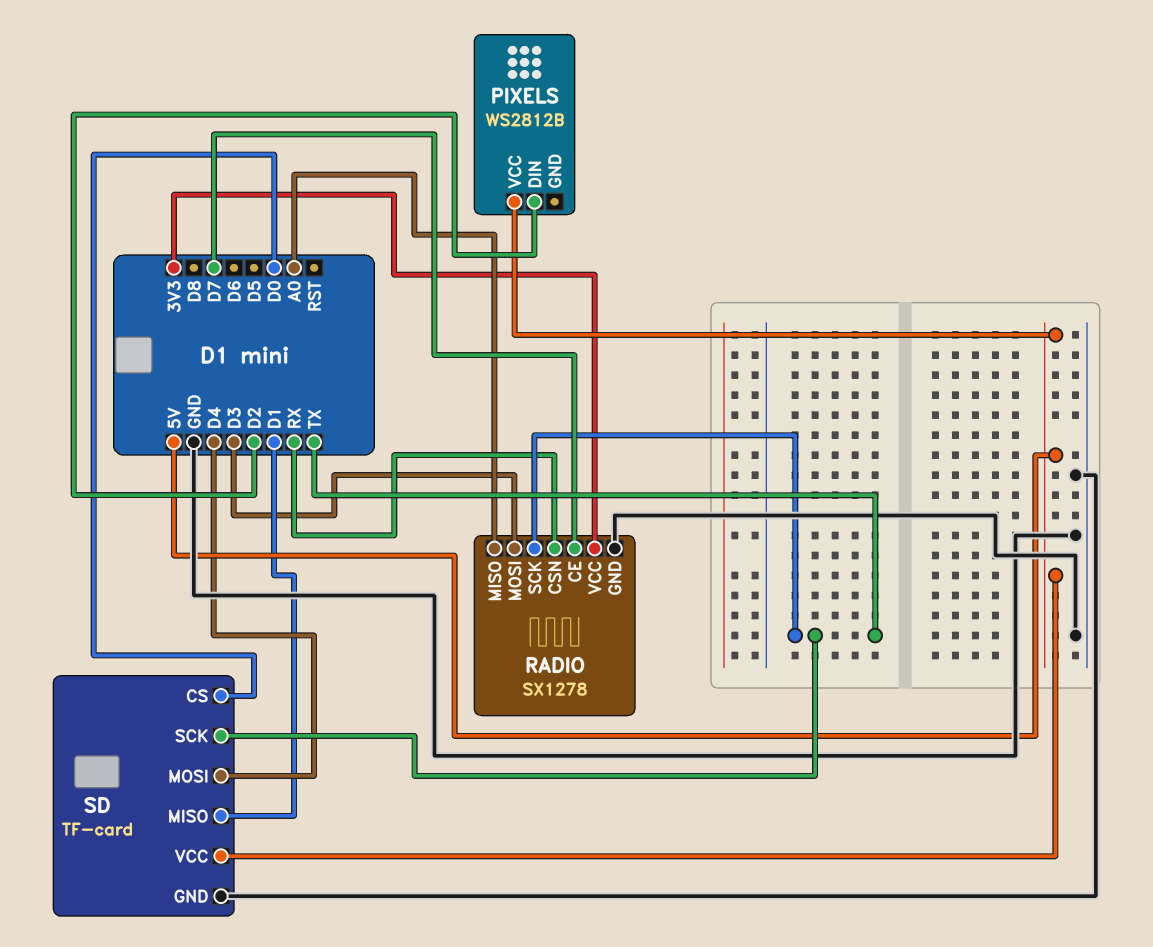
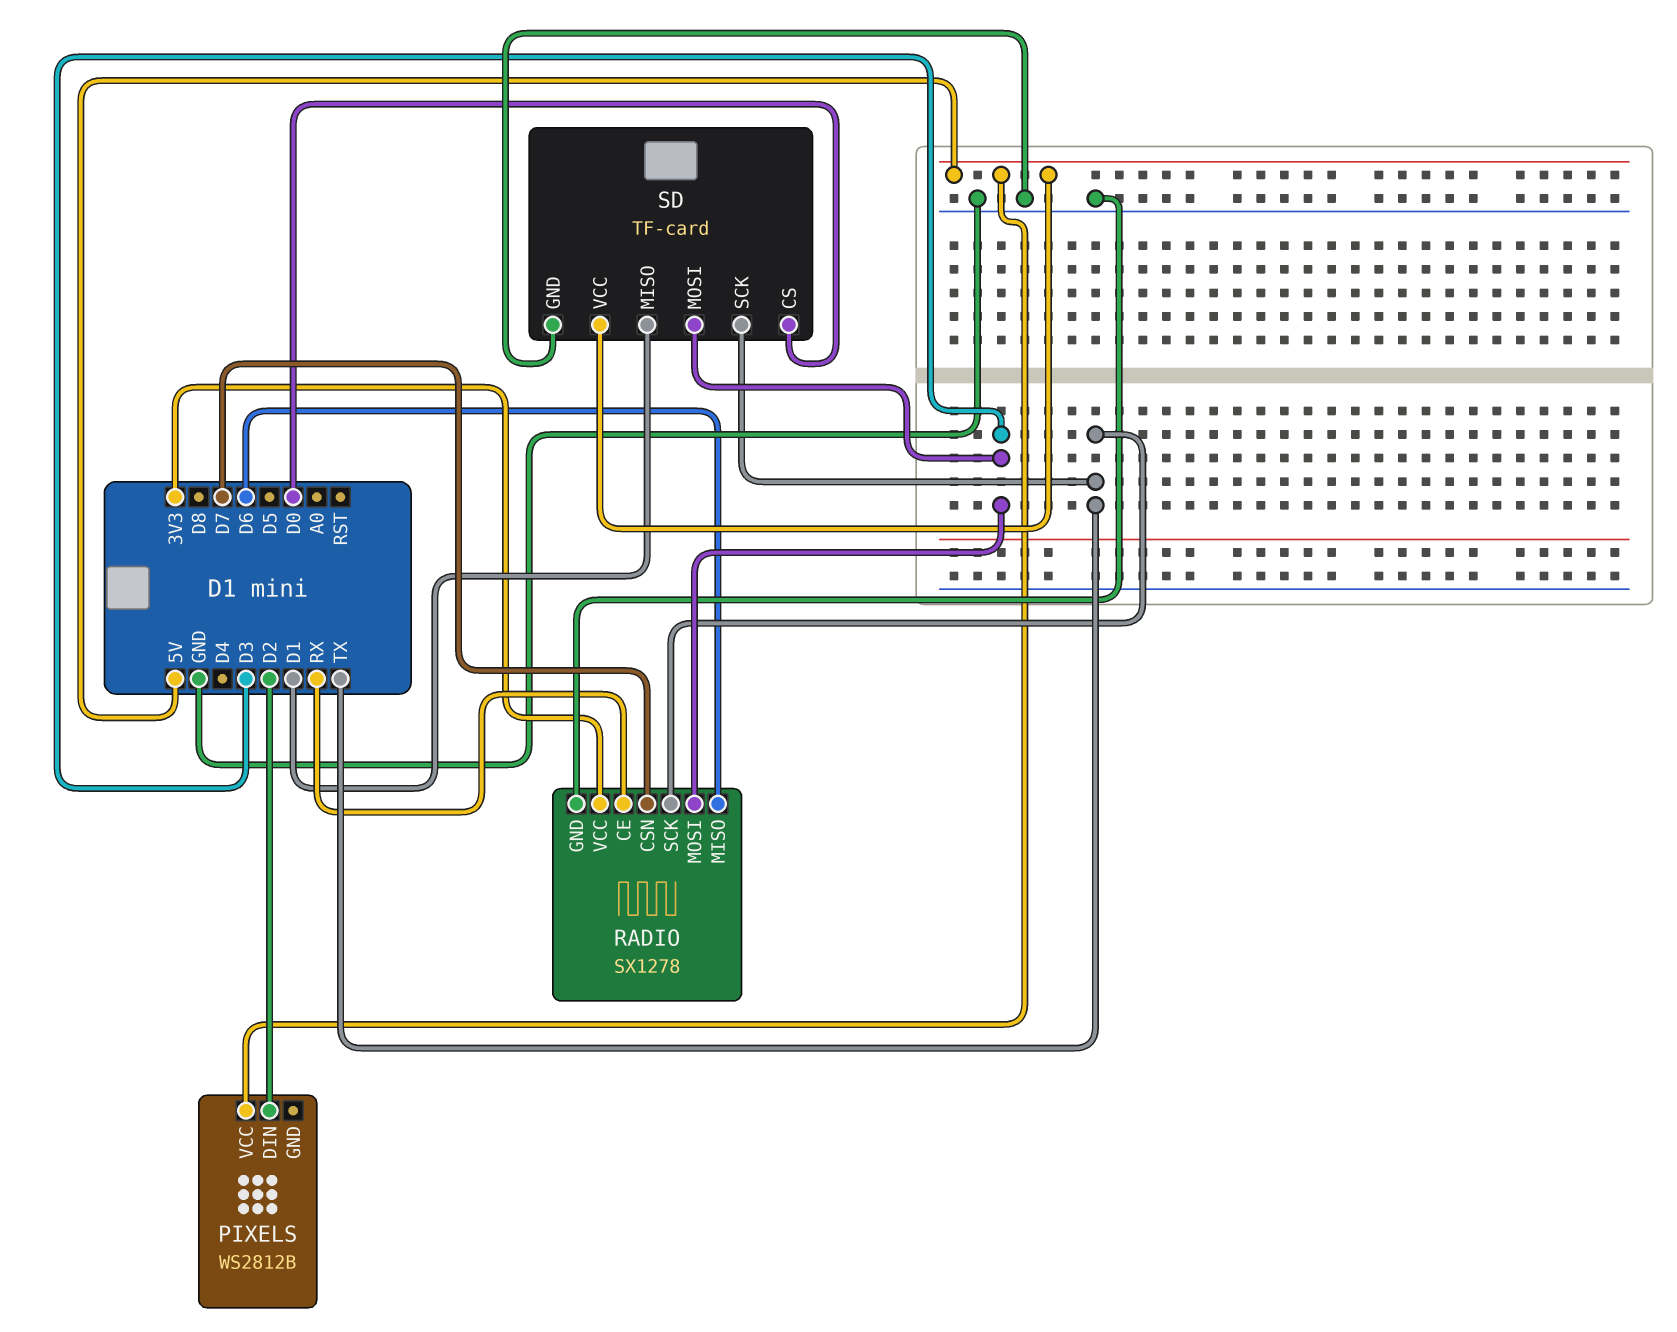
RADIO pin CE: D7 -> RX
RADIO pin CSN: RX -> D7
RADIO pin MISO: A0 -> D6
SD pin MOSI: D4 -> D3

